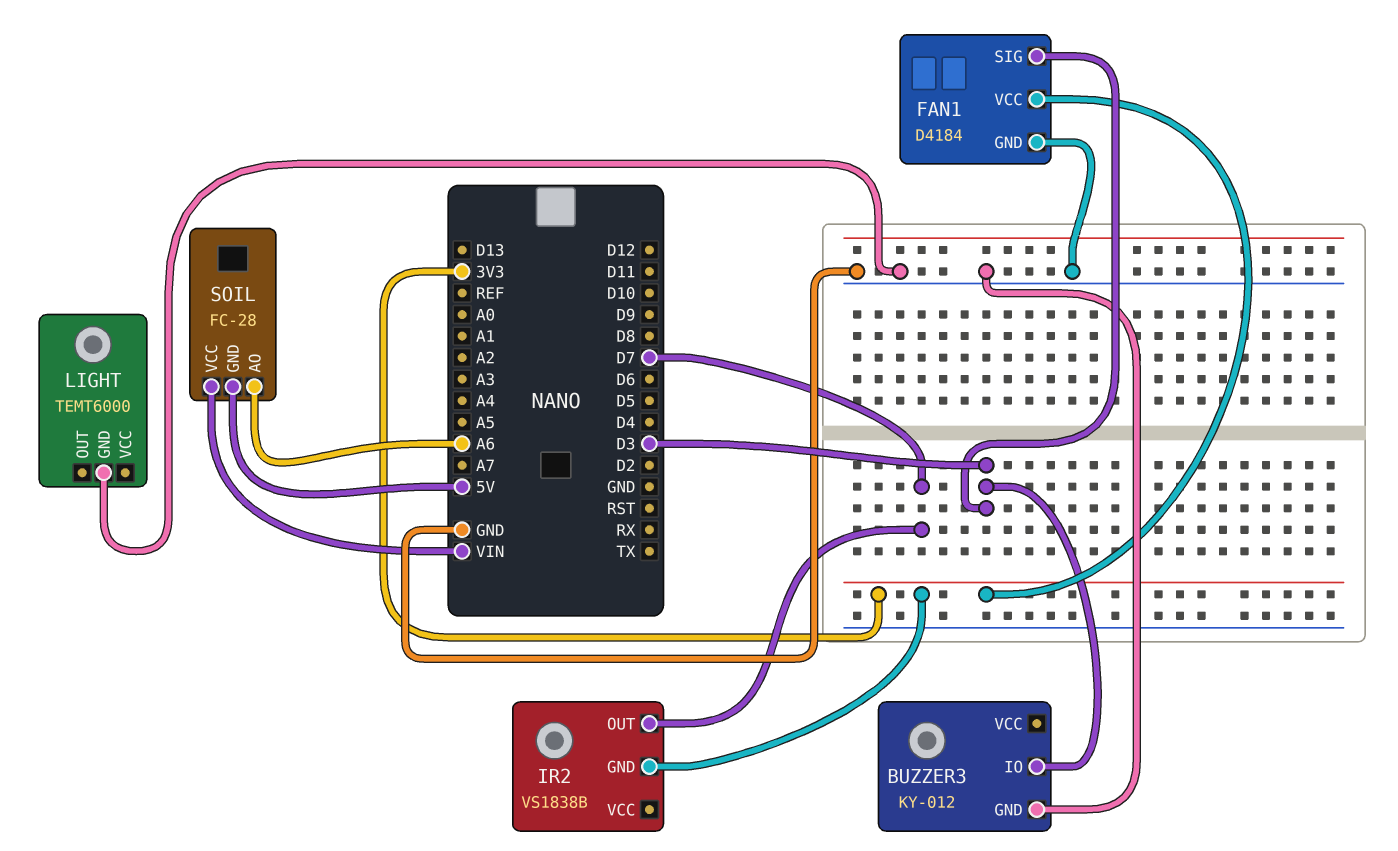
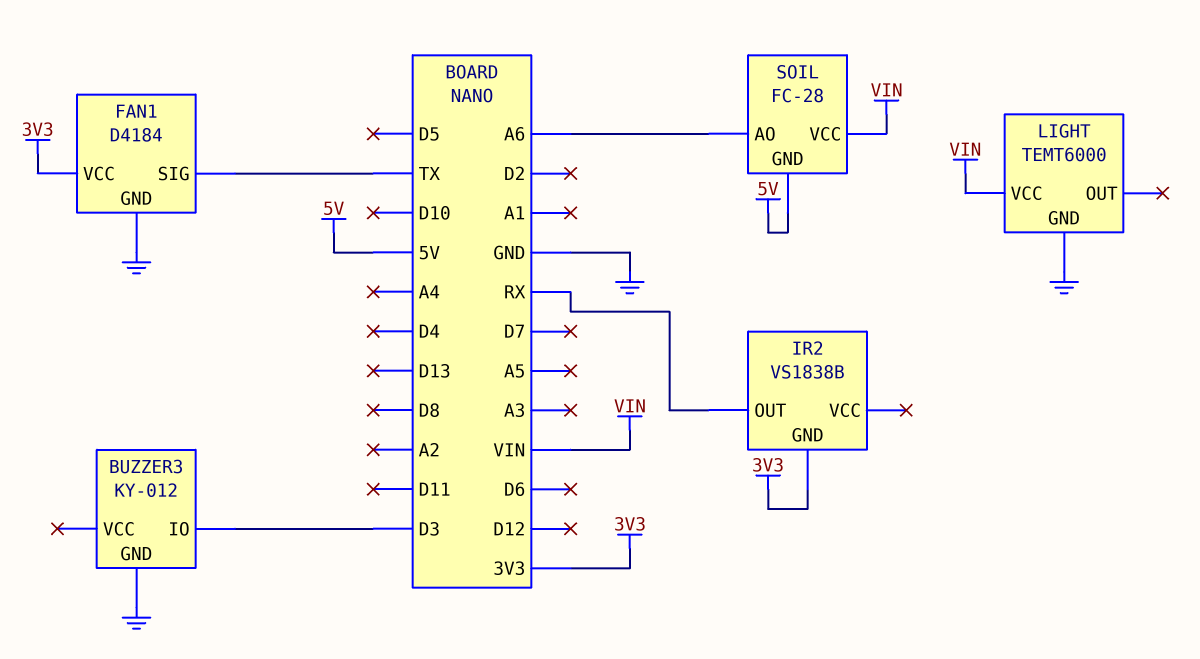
FAN1 pin SIG: D3 -> TX
IR2 pin OUT: D7 -> RX
LIGHT pin VCC: none -> VIN

